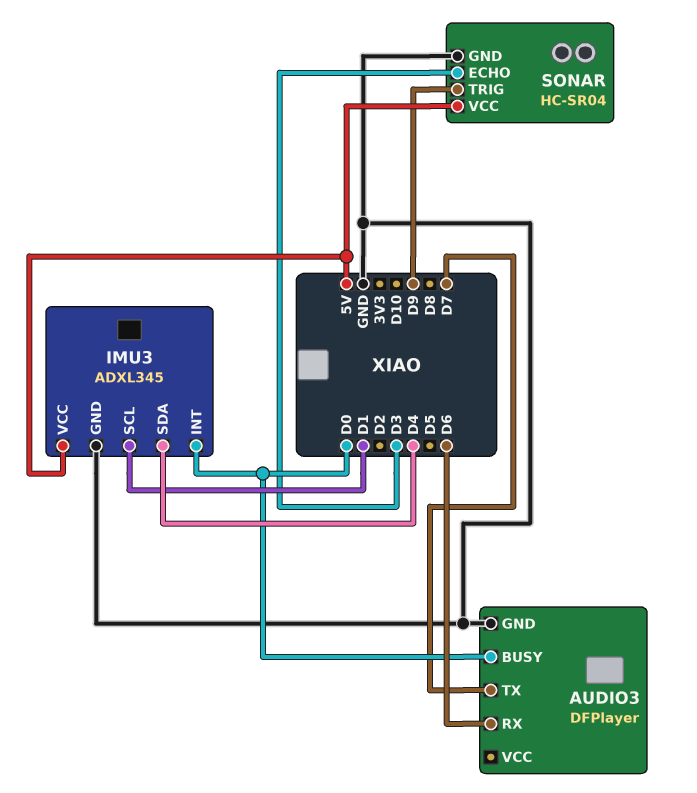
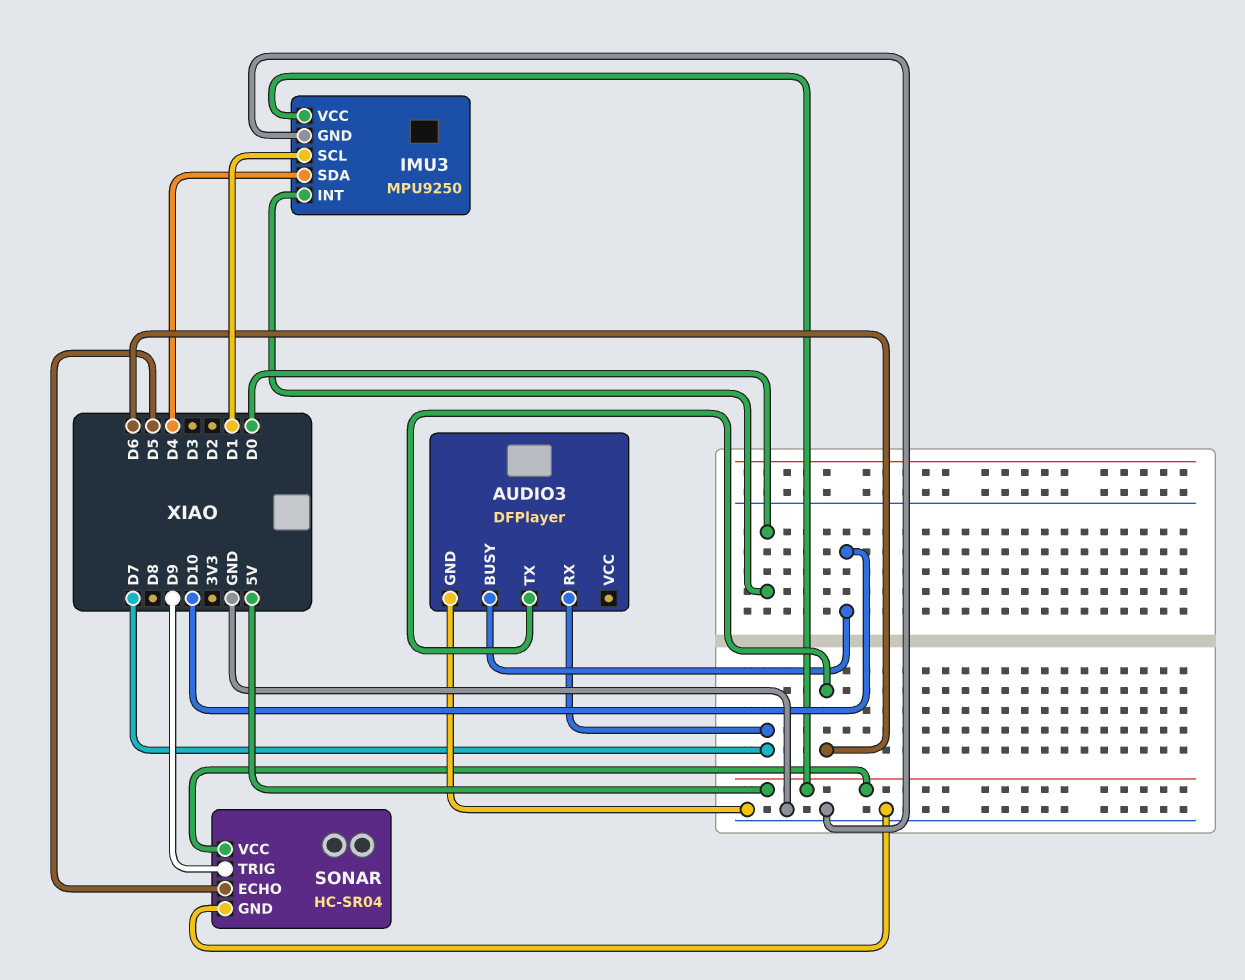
AUDIO3 pin BUSY: D0 -> D10
AUDIO3 pin RX: D6 -> D7
AUDIO3 pin TX: D7 -> D6
IMU3: ADXL345 -> MPU9250
SONAR pin ECHO: D3 -> D5

